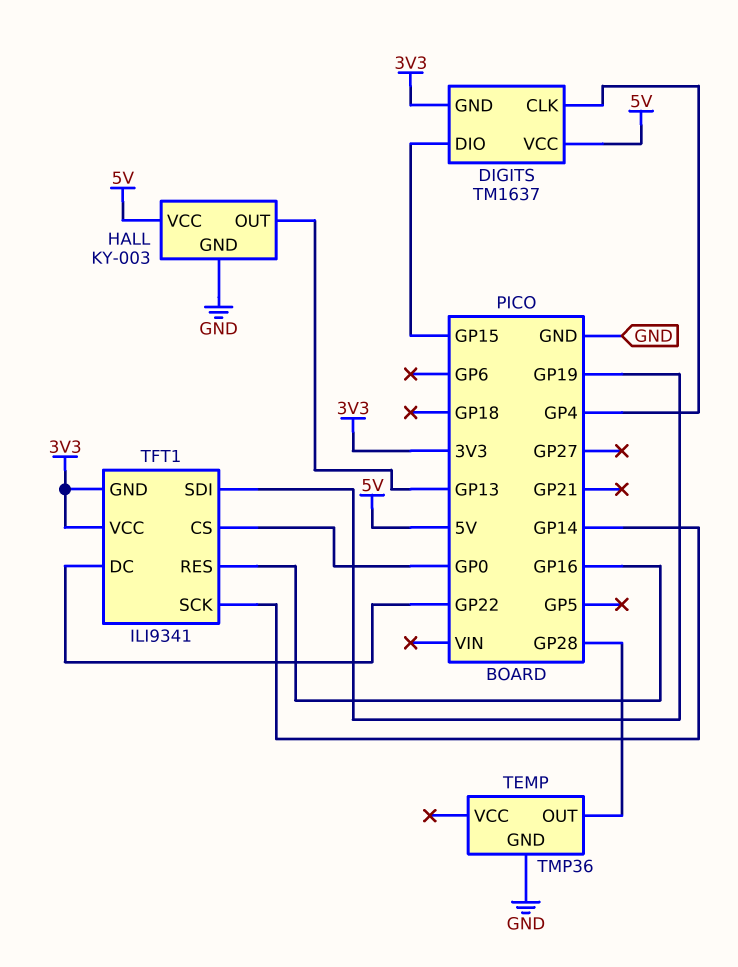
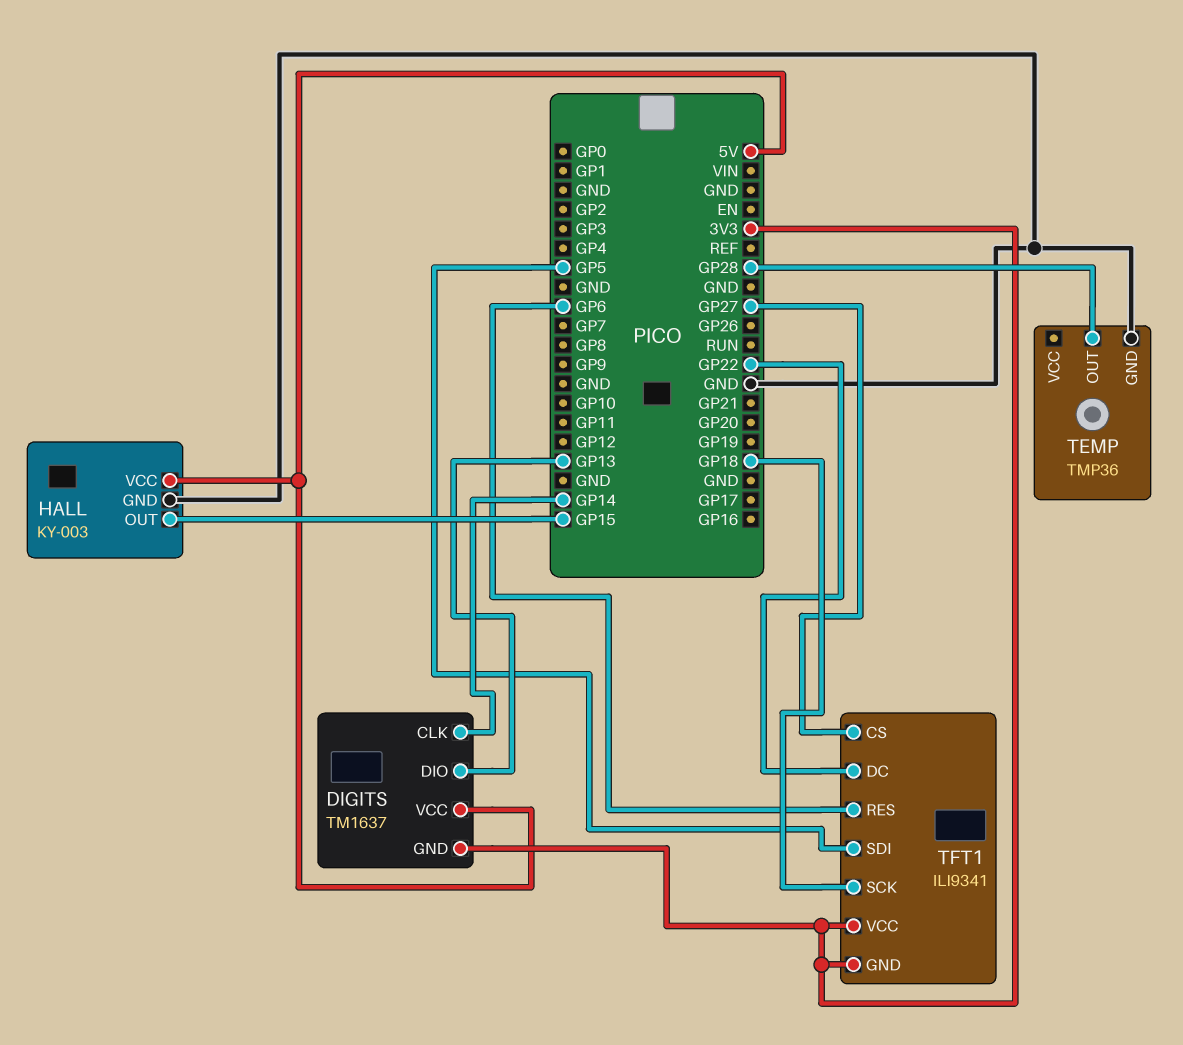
DIGITS pin CLK: GP4 -> GP14
DIGITS pin DIO: GP15 -> GP13
HALL pin OUT: GP13 -> GP15
TFT1 pin CS: GP0 -> GP27
TFT1 pin RES: GP16 -> GP6
TFT1 pin SCK: GP14 -> GP18
TFT1 pin SDI: GP19 -> GP5

